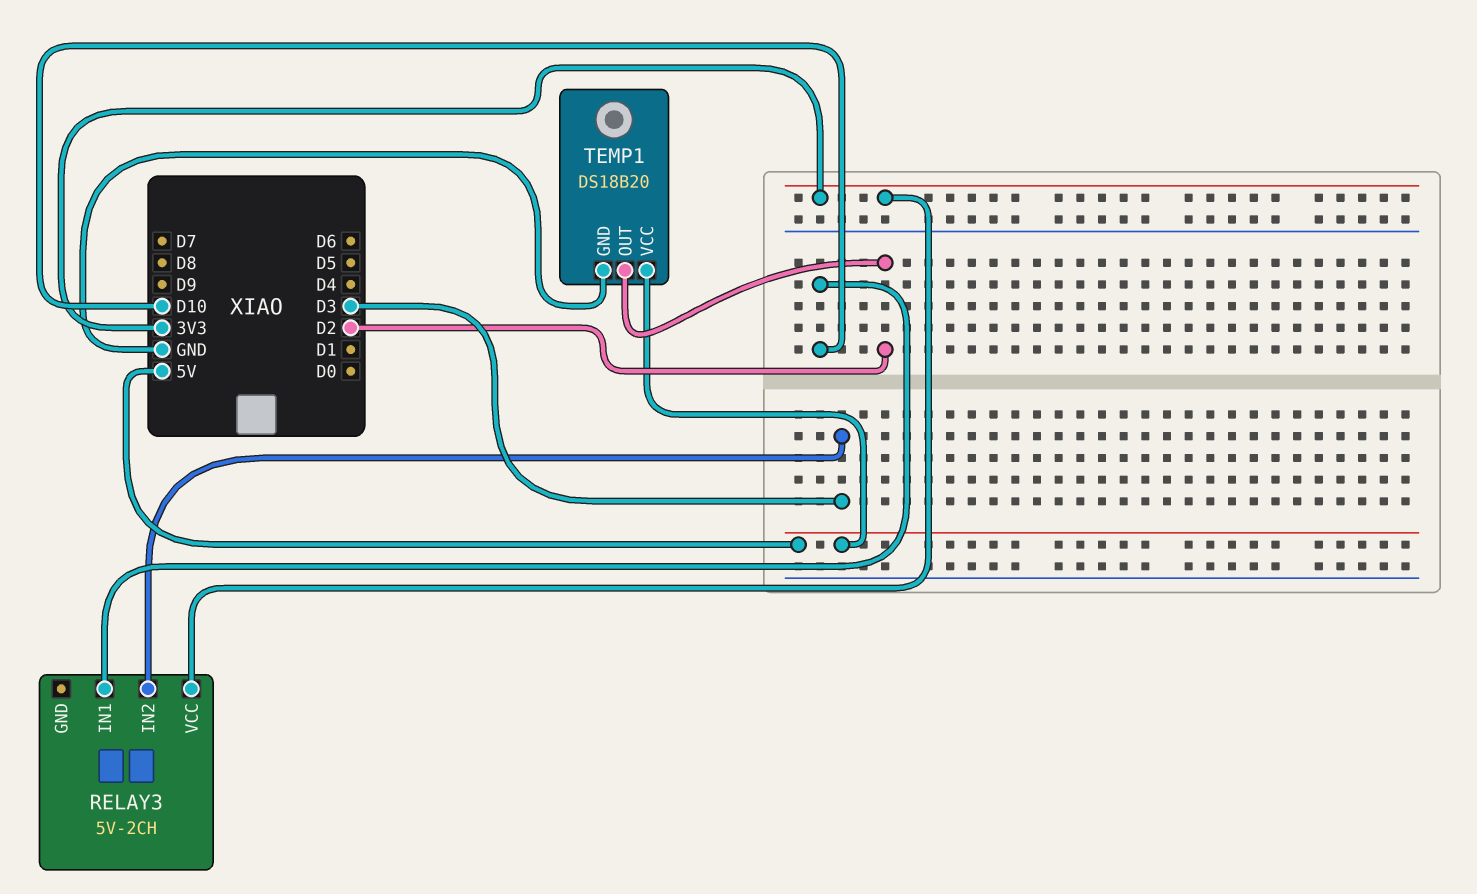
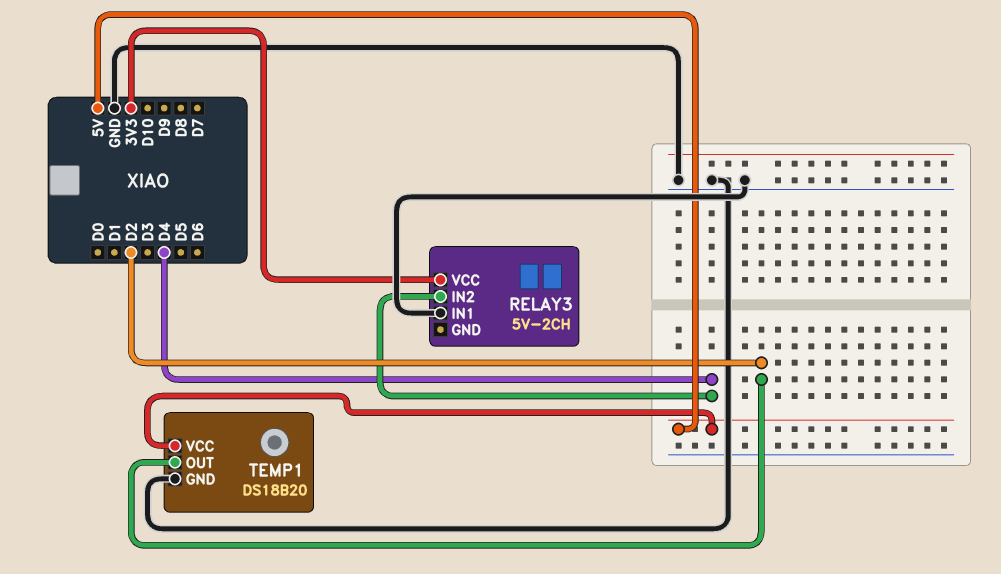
RELAY3 pin IN1: D10 -> GND
RELAY3 pin IN2: D3 -> D4

